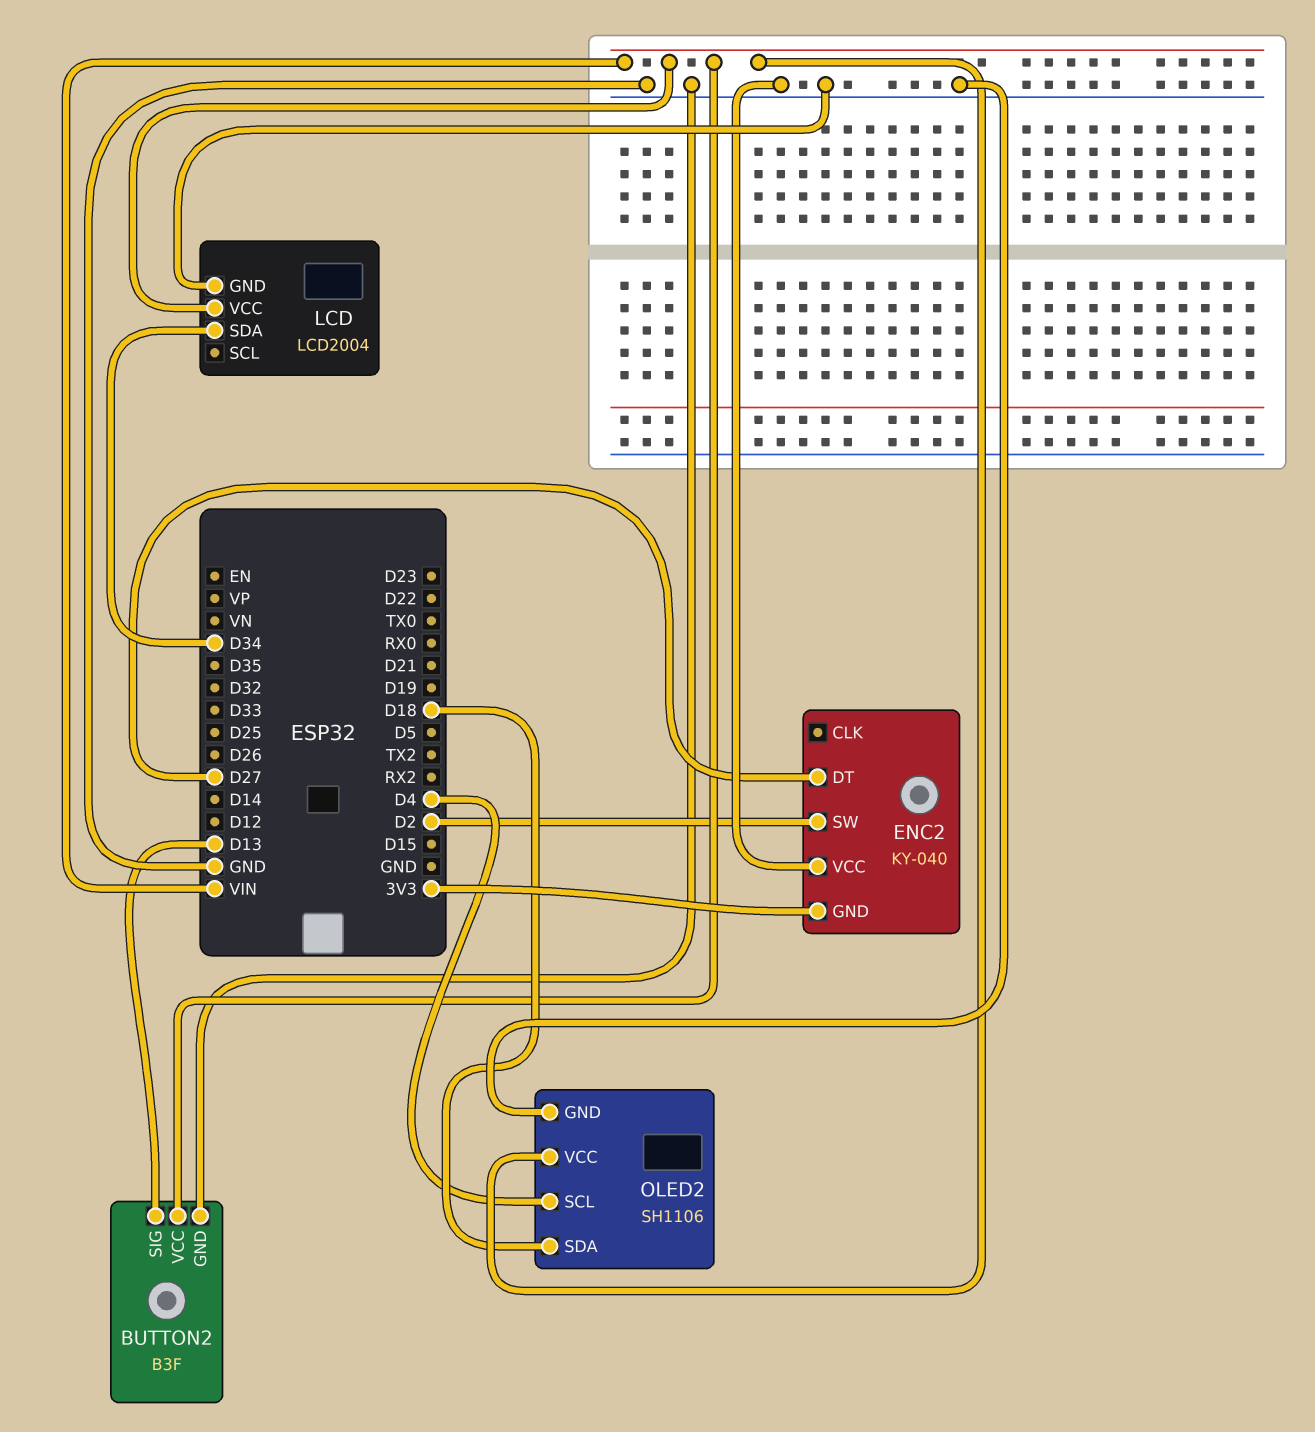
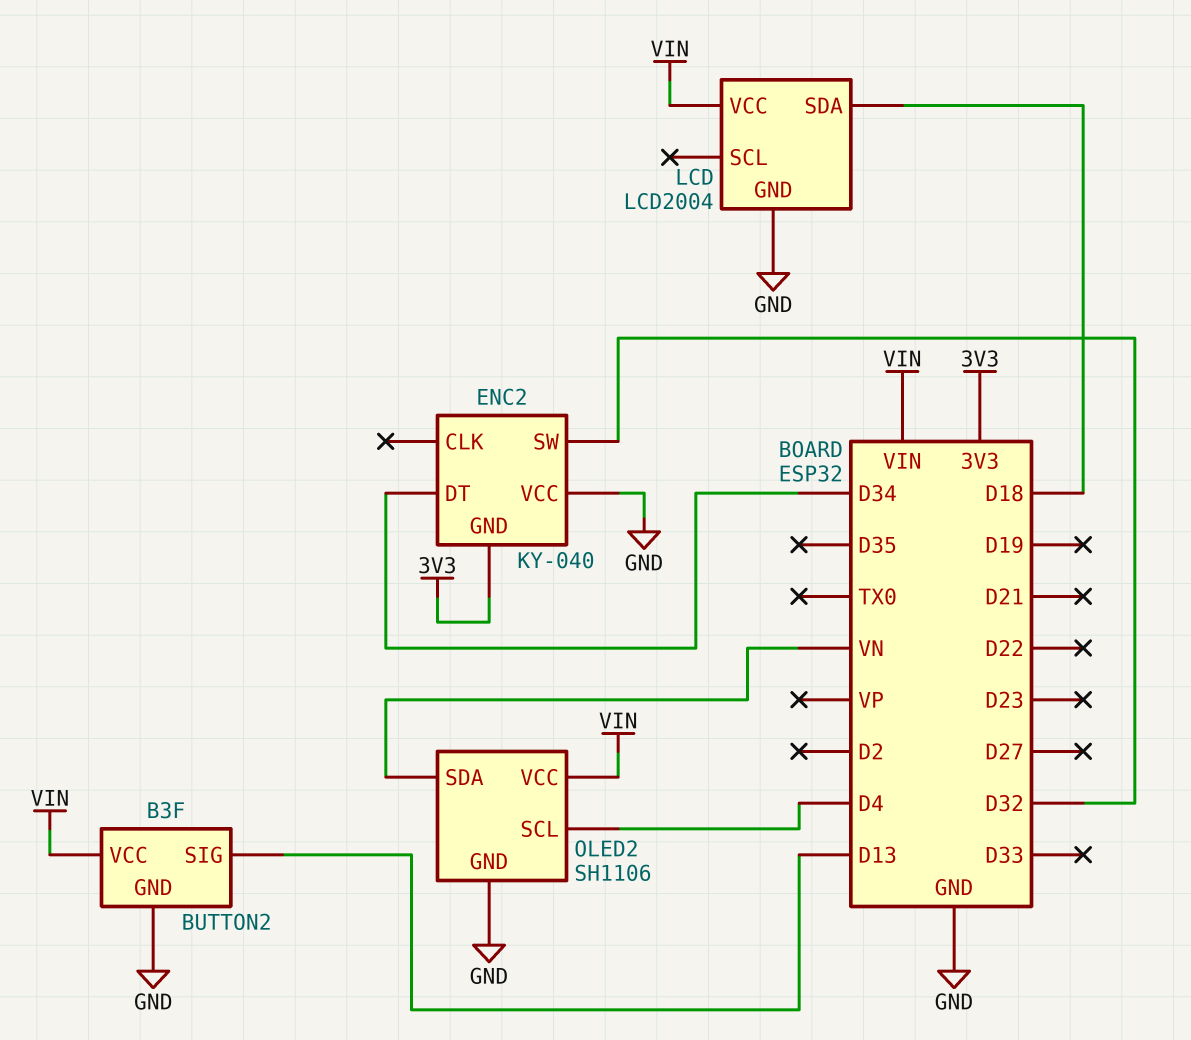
ENC2 pin DT: D27 -> D34
ENC2 pin SW: D2 -> D32
LCD pin SDA: D34 -> D18
OLED2 pin SDA: D18 -> VN

